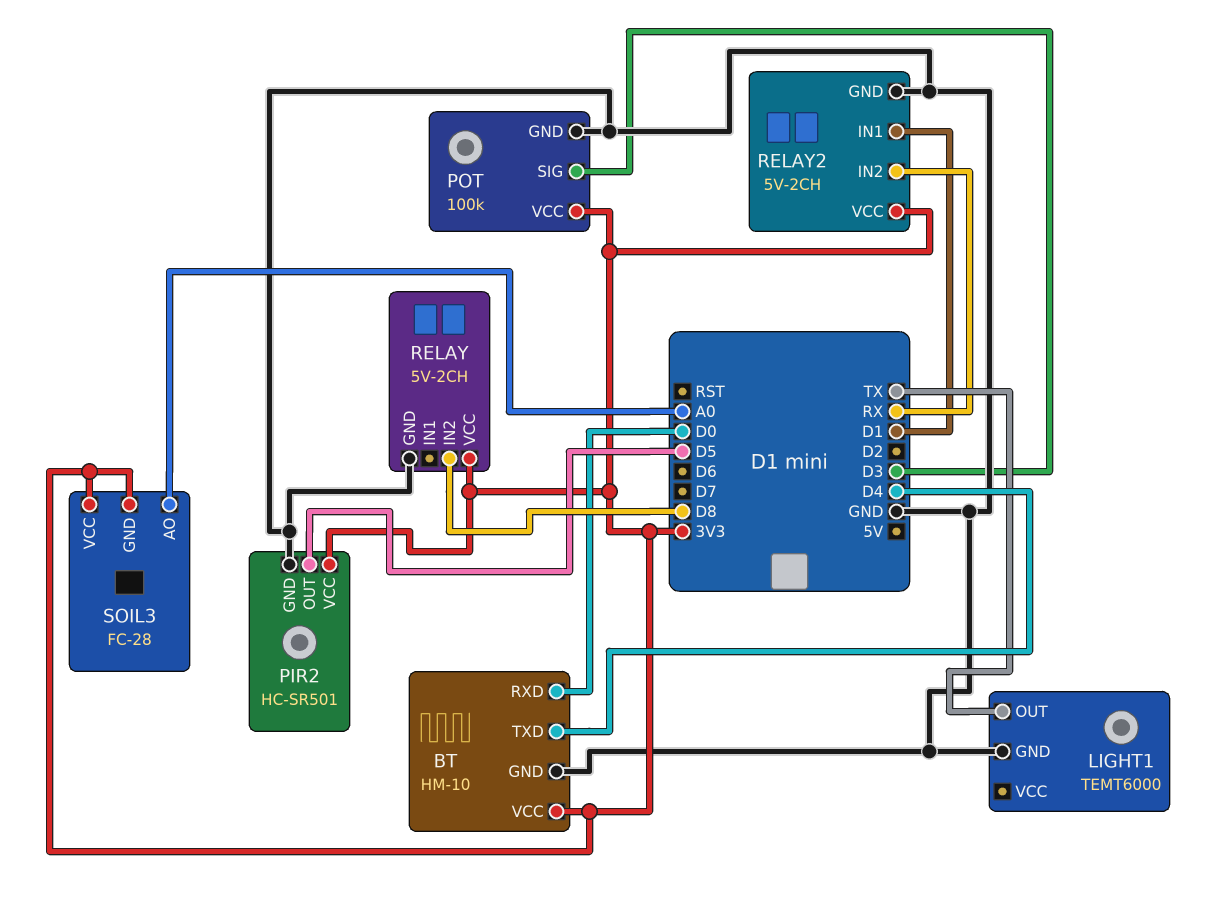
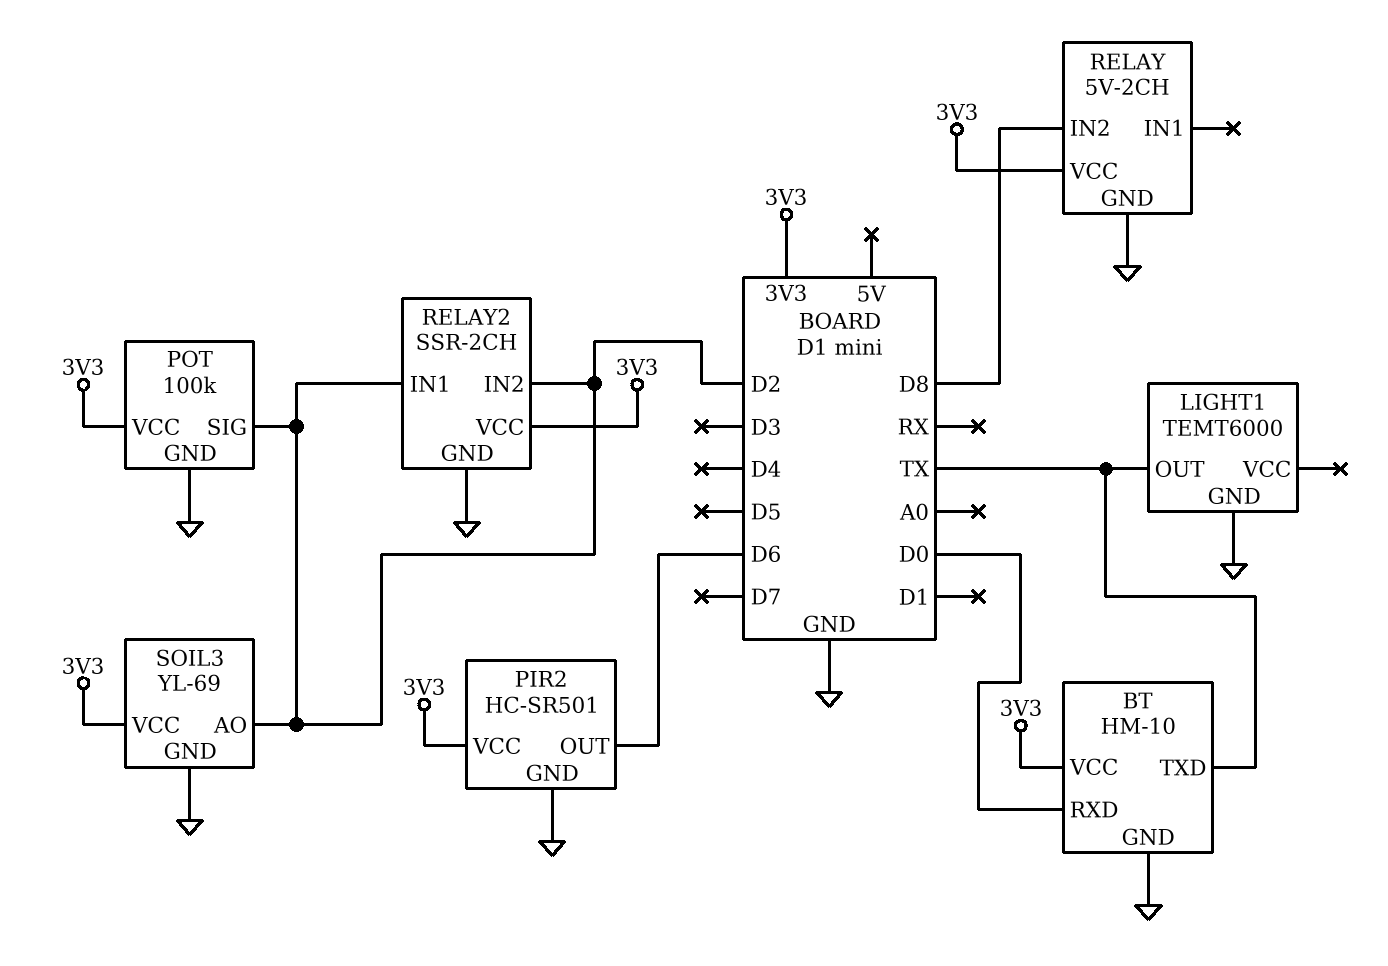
BT pin TXD: D4 -> TX
PIR2 pin OUT: D5 -> D6
POT pin SIG: D3 -> D2
RELAY2: 5V-2CH -> SSR-2CH
RELAY2 pin IN1: D1 -> D2
RELAY2 pin IN2: RX -> D2
SOIL3: FC-28 -> YL-69
SOIL3 pin AO: A0 -> D2
SOIL3 pin GND: 3V3 -> GND

